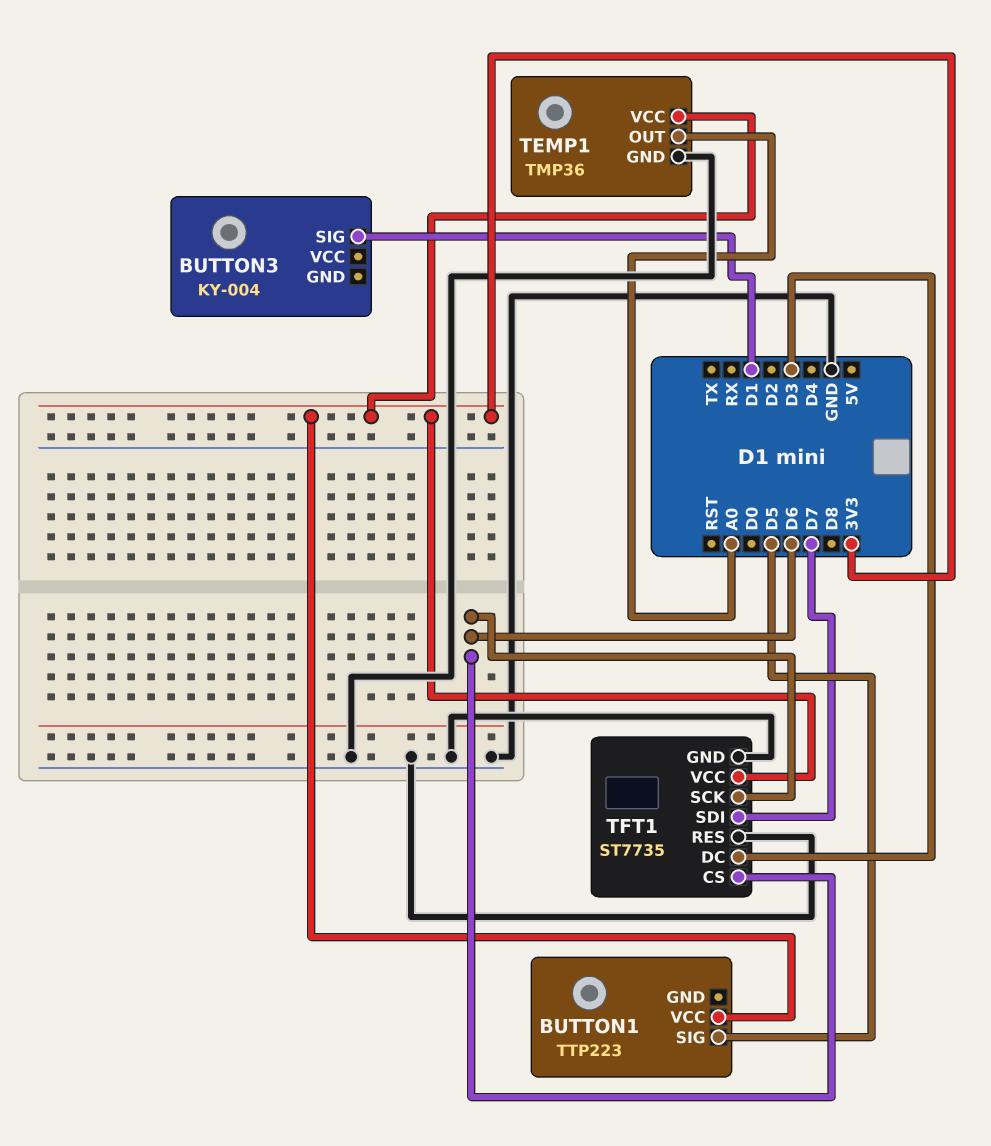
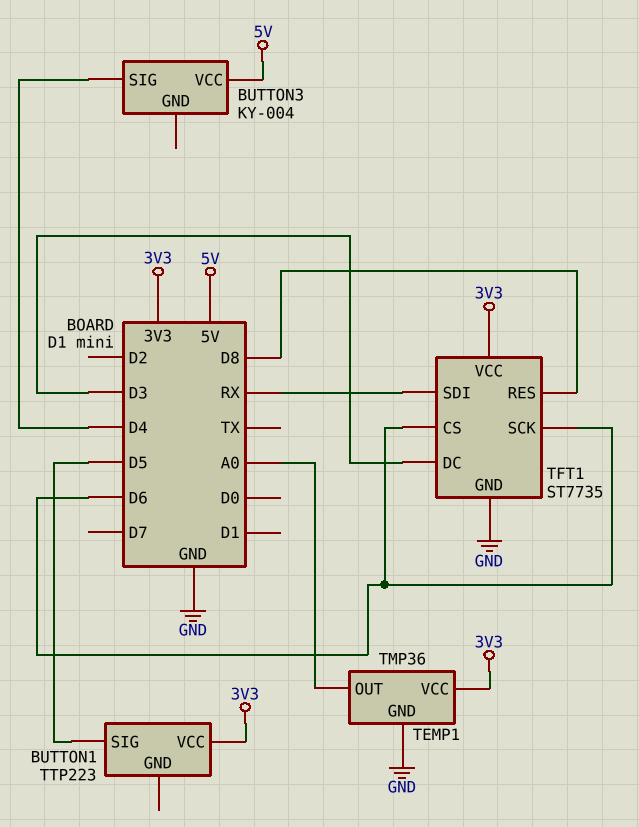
BUTTON3 pin SIG: D1 -> D4
BUTTON3 pin VCC: none -> 5V
TFT1 pin RES: GND -> D8
TFT1 pin SDI: D7 -> RX

